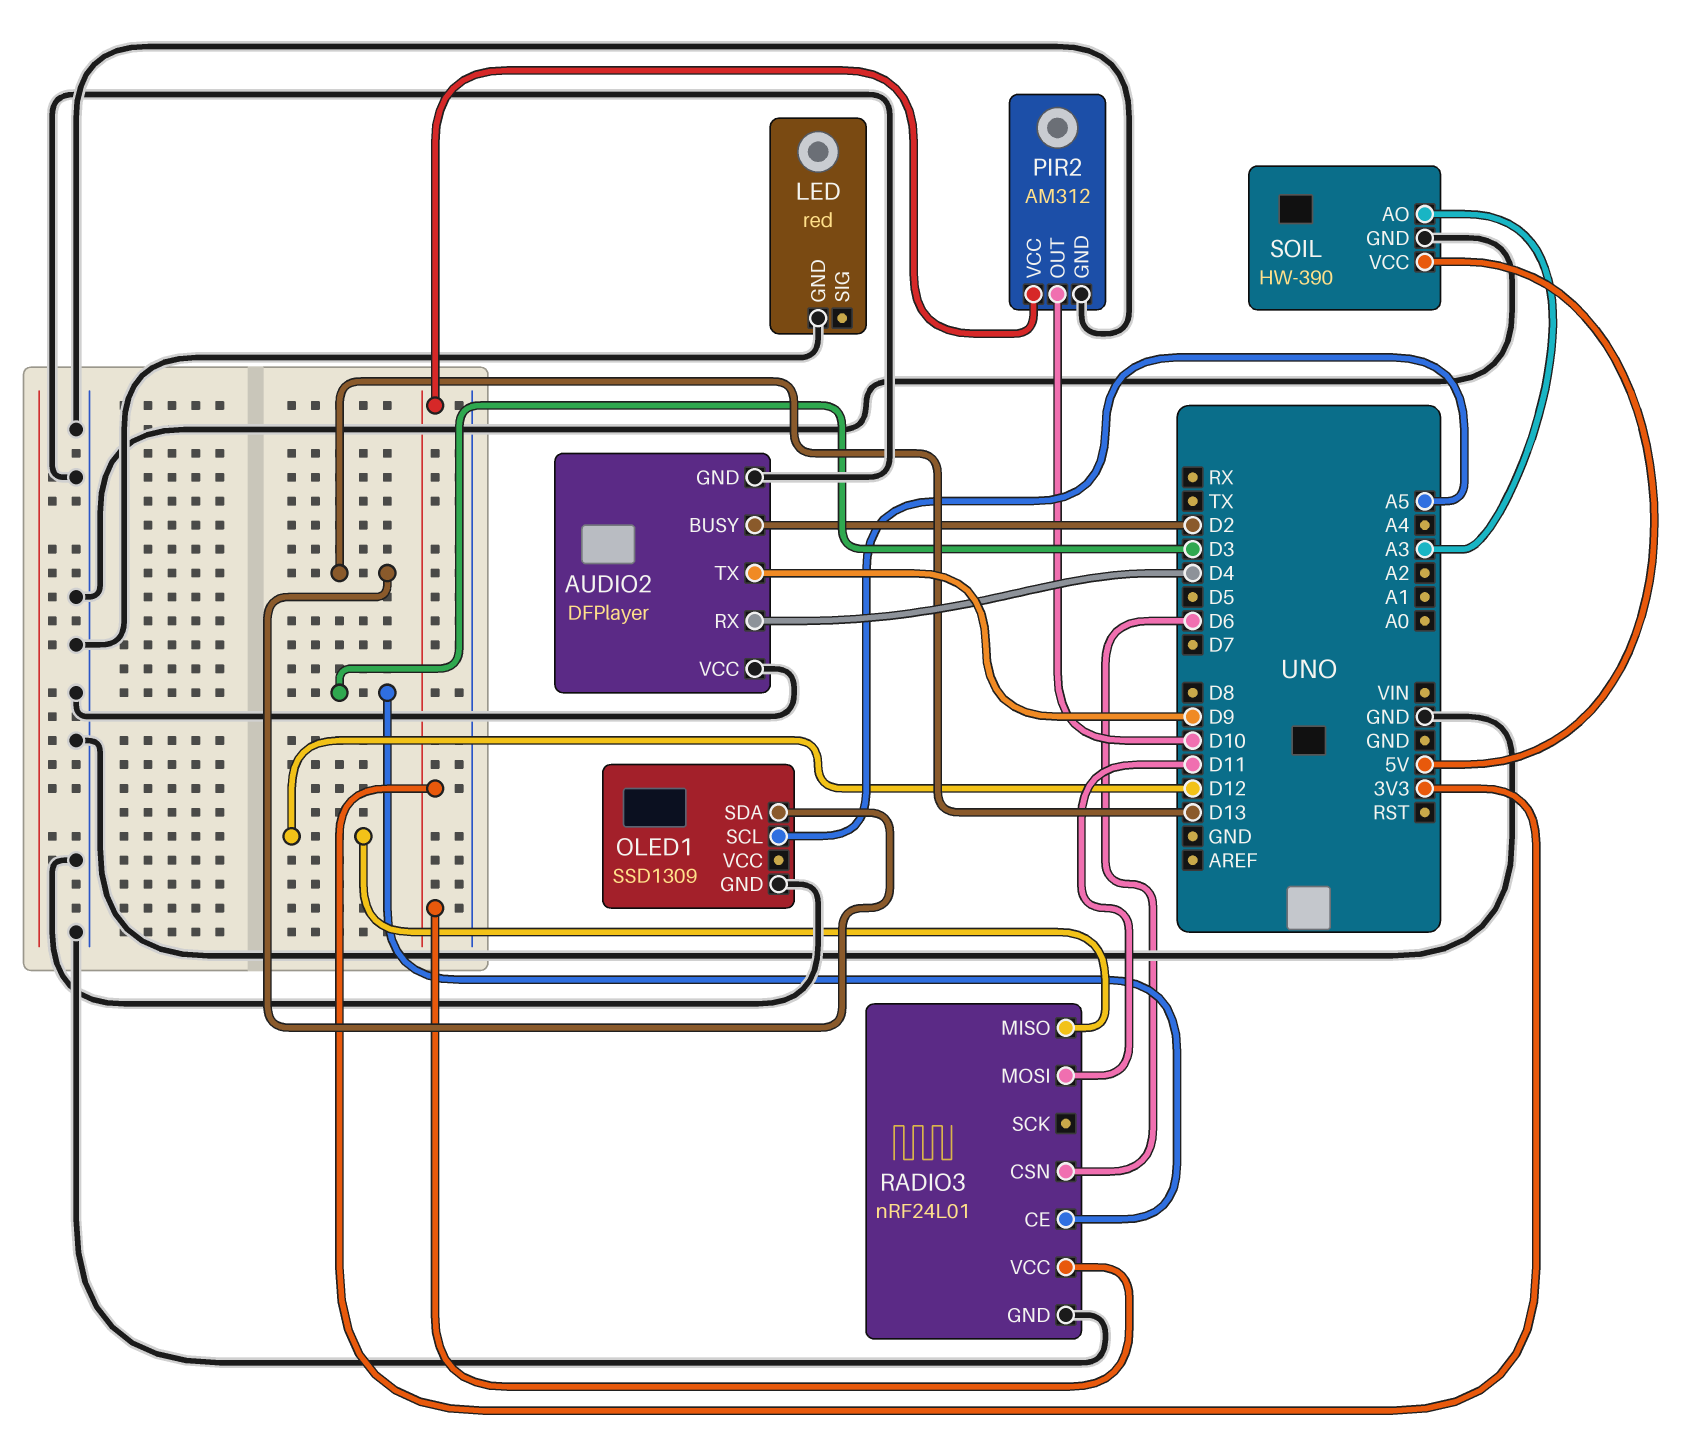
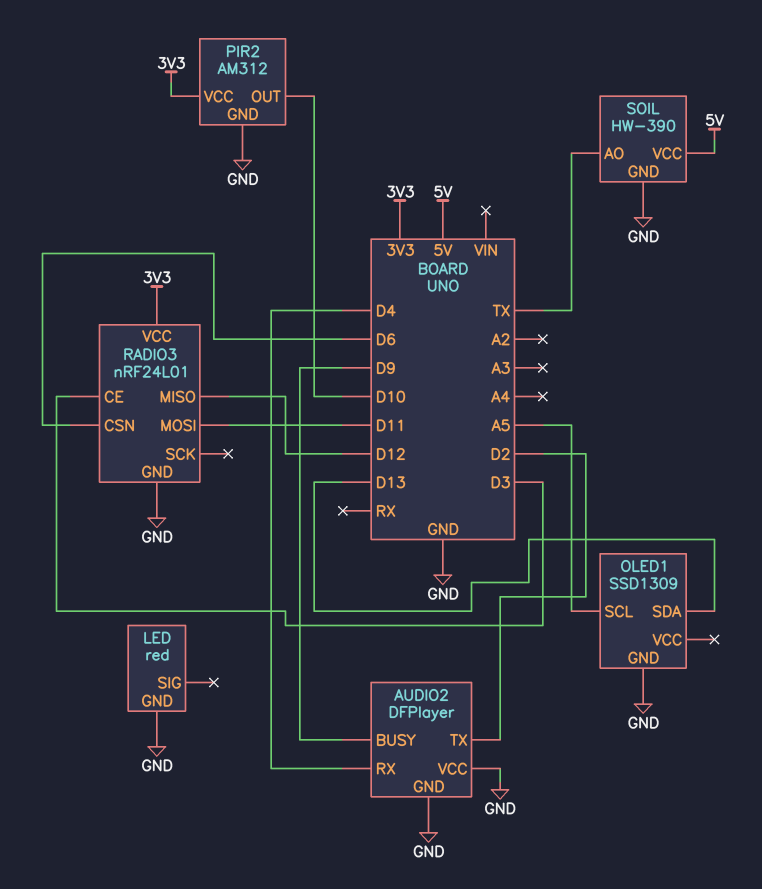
AUDIO2 pin BUSY: D2 -> D9
AUDIO2 pin TX: D9 -> D2
SOIL pin AO: A3 -> TX

